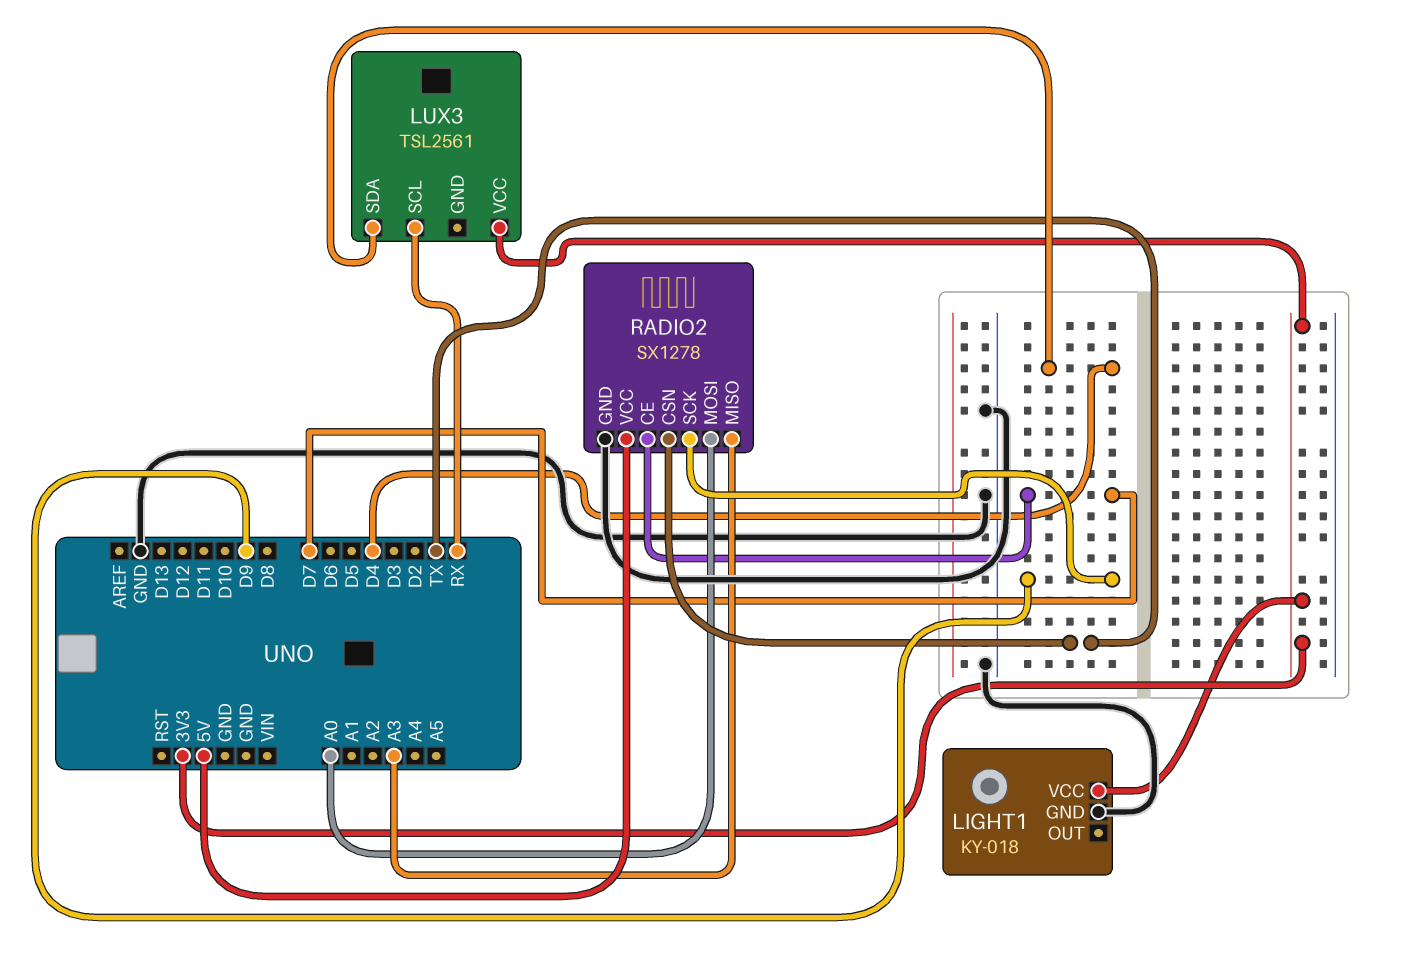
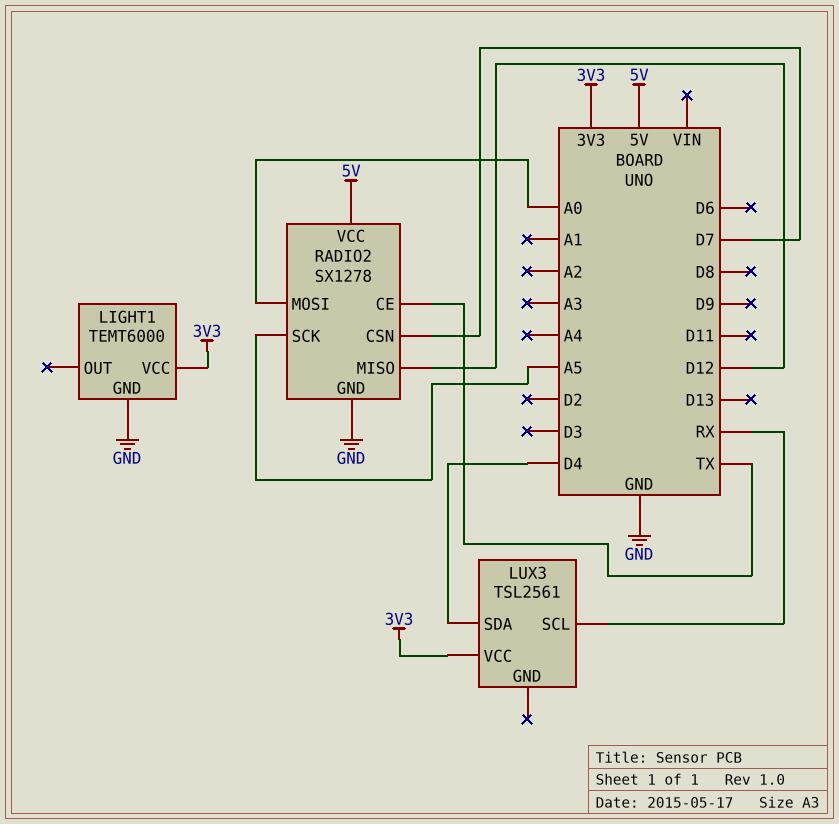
LIGHT1: KY-018 -> TEMT6000
RADIO2 pin CE: D7 -> TX
RADIO2 pin CSN: TX -> D7
RADIO2 pin MISO: A3 -> D12
RADIO2 pin SCK: D9 -> A5

